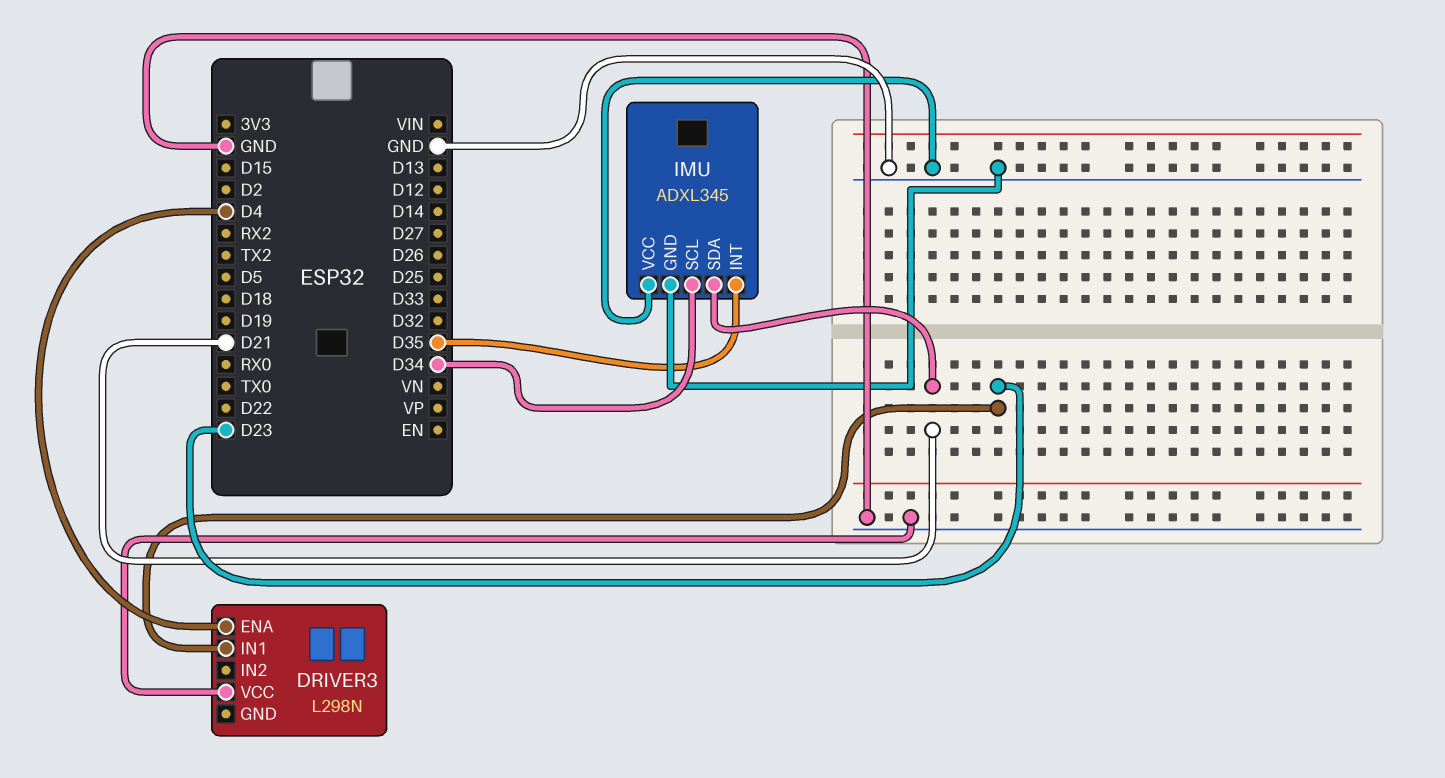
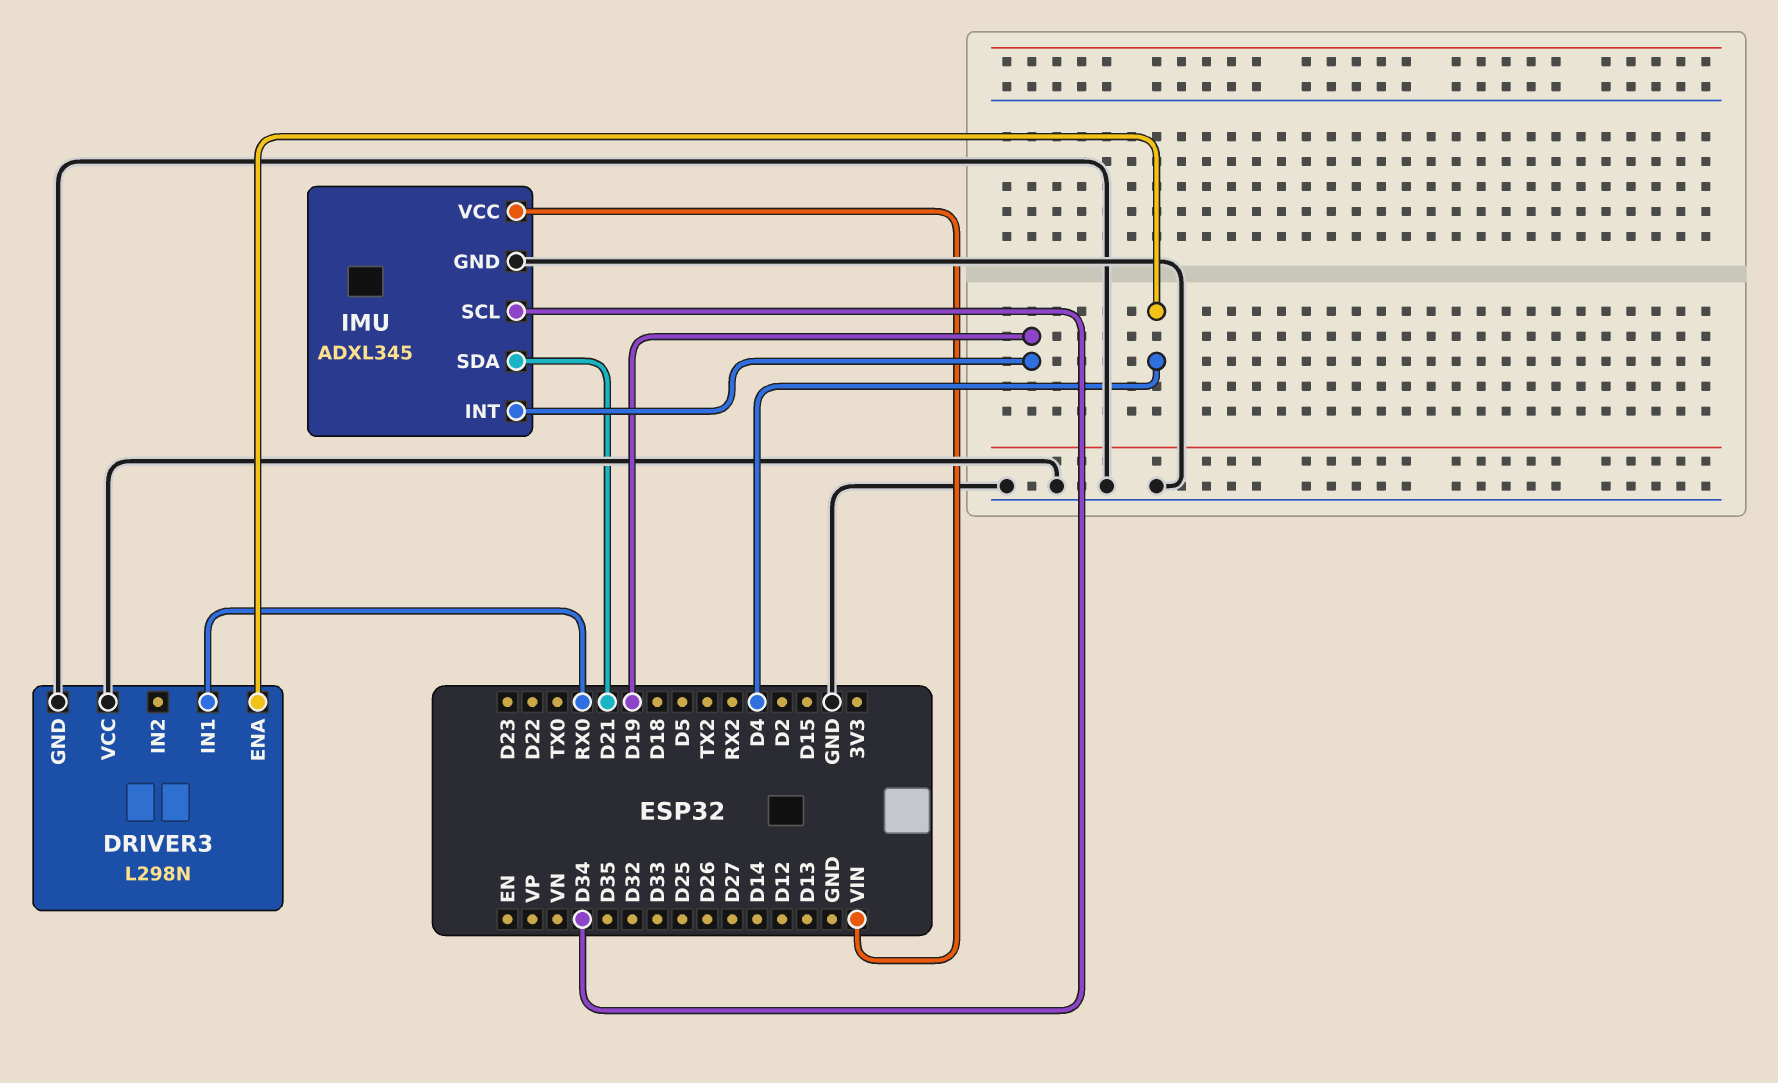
DRIVER3 pin GND: none -> GND
DRIVER3 pin IN1: D23 -> RX0
IMU pin INT: D35 -> D19
IMU pin VCC: GND -> VIN

